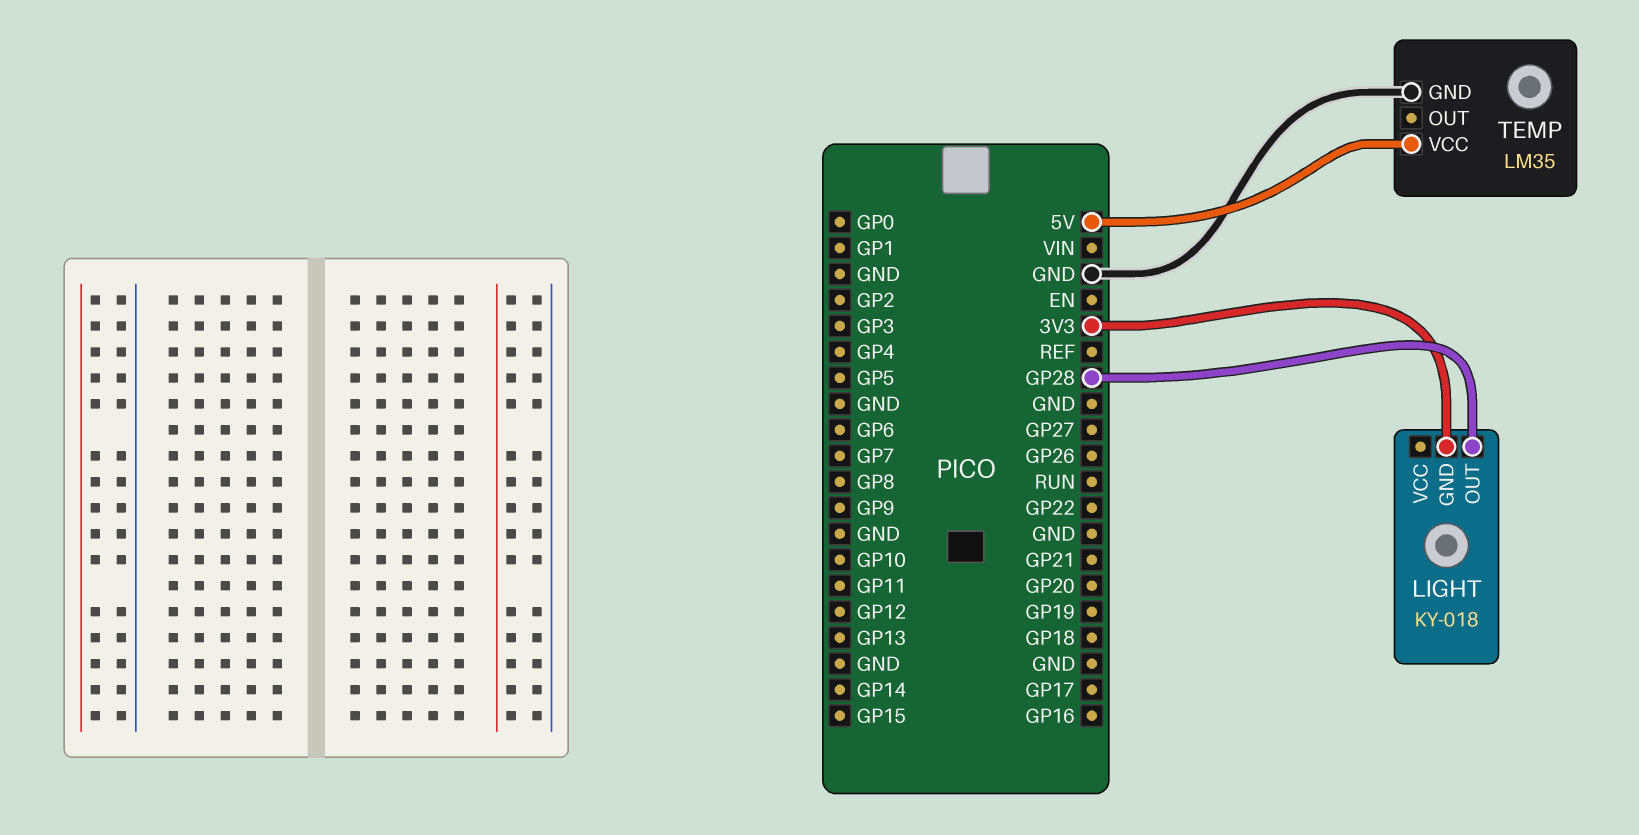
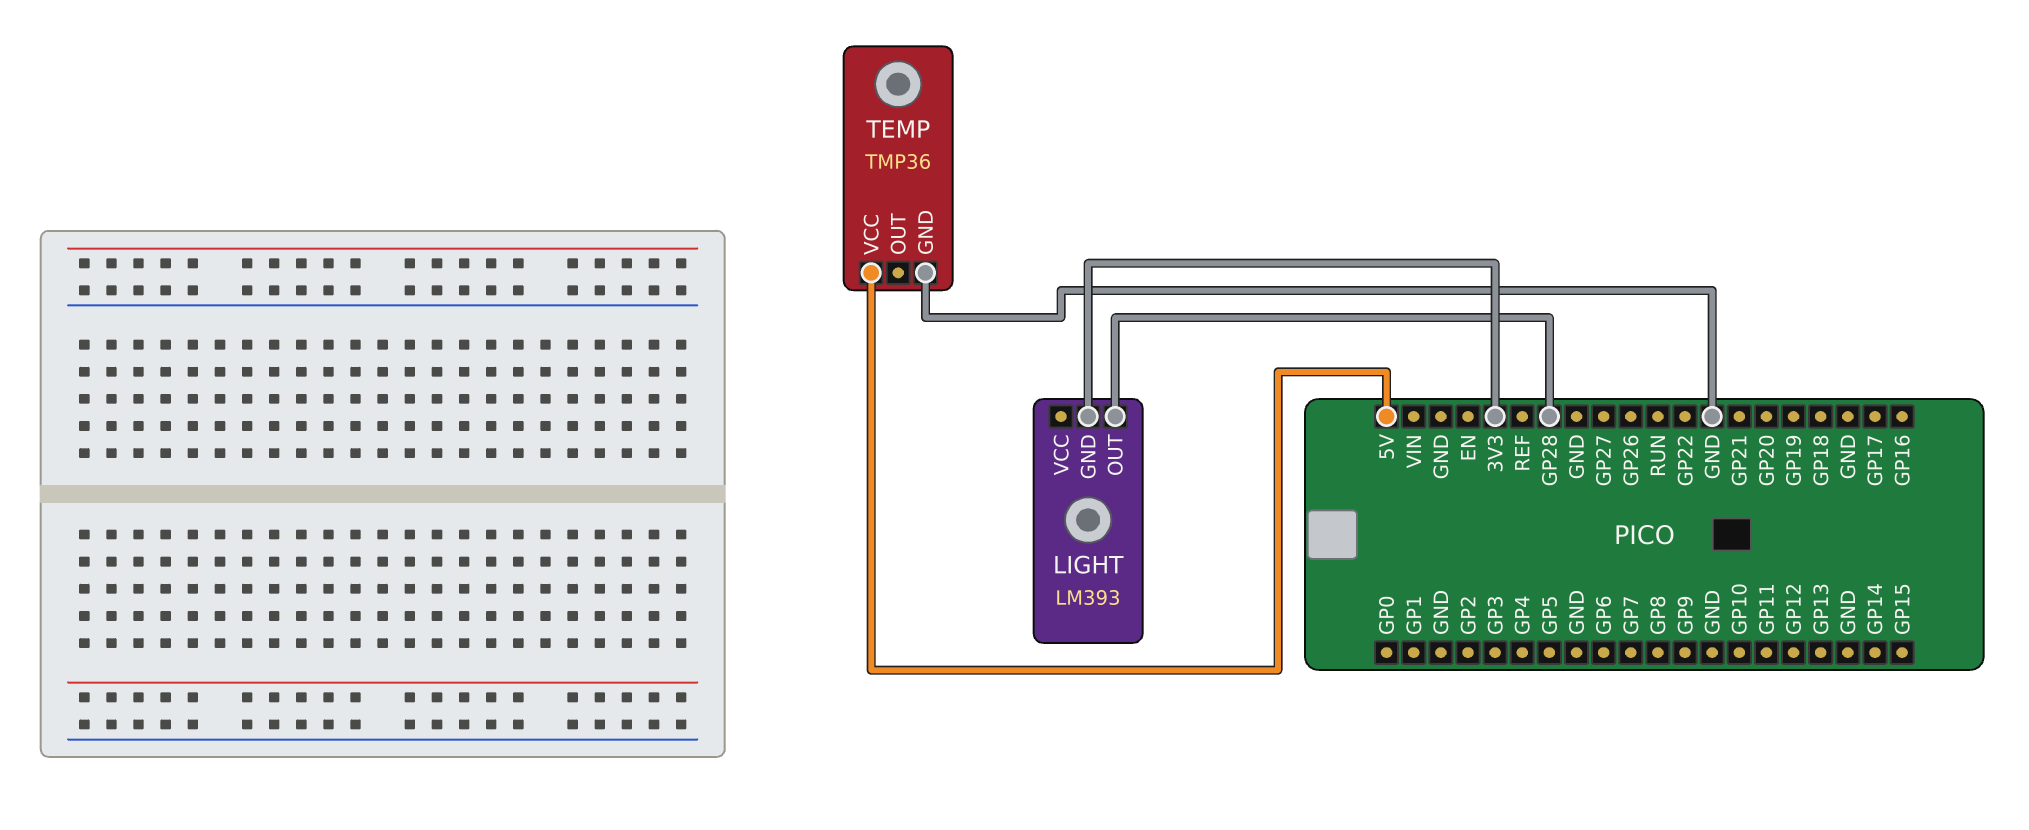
LIGHT: KY-018 -> LM393
TEMP: LM35 -> TMP36

